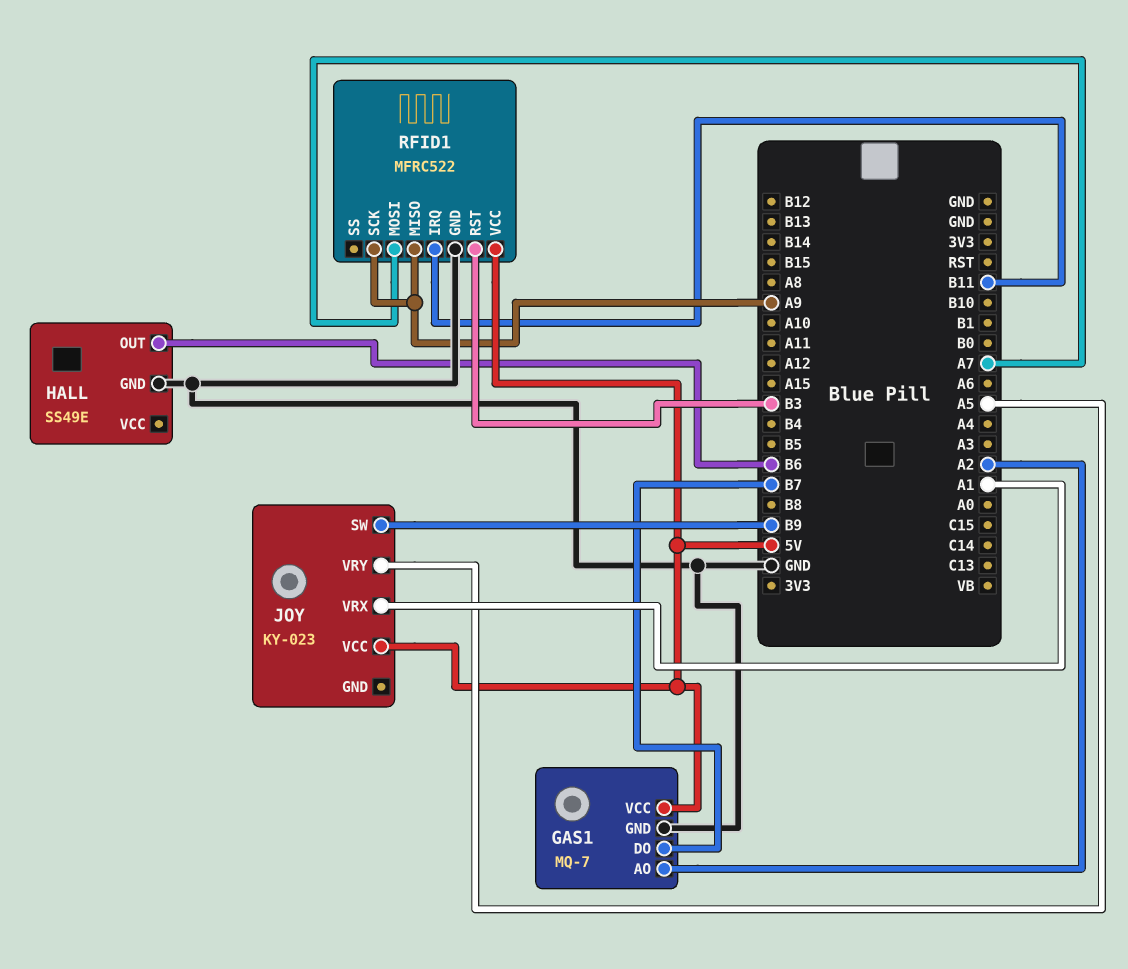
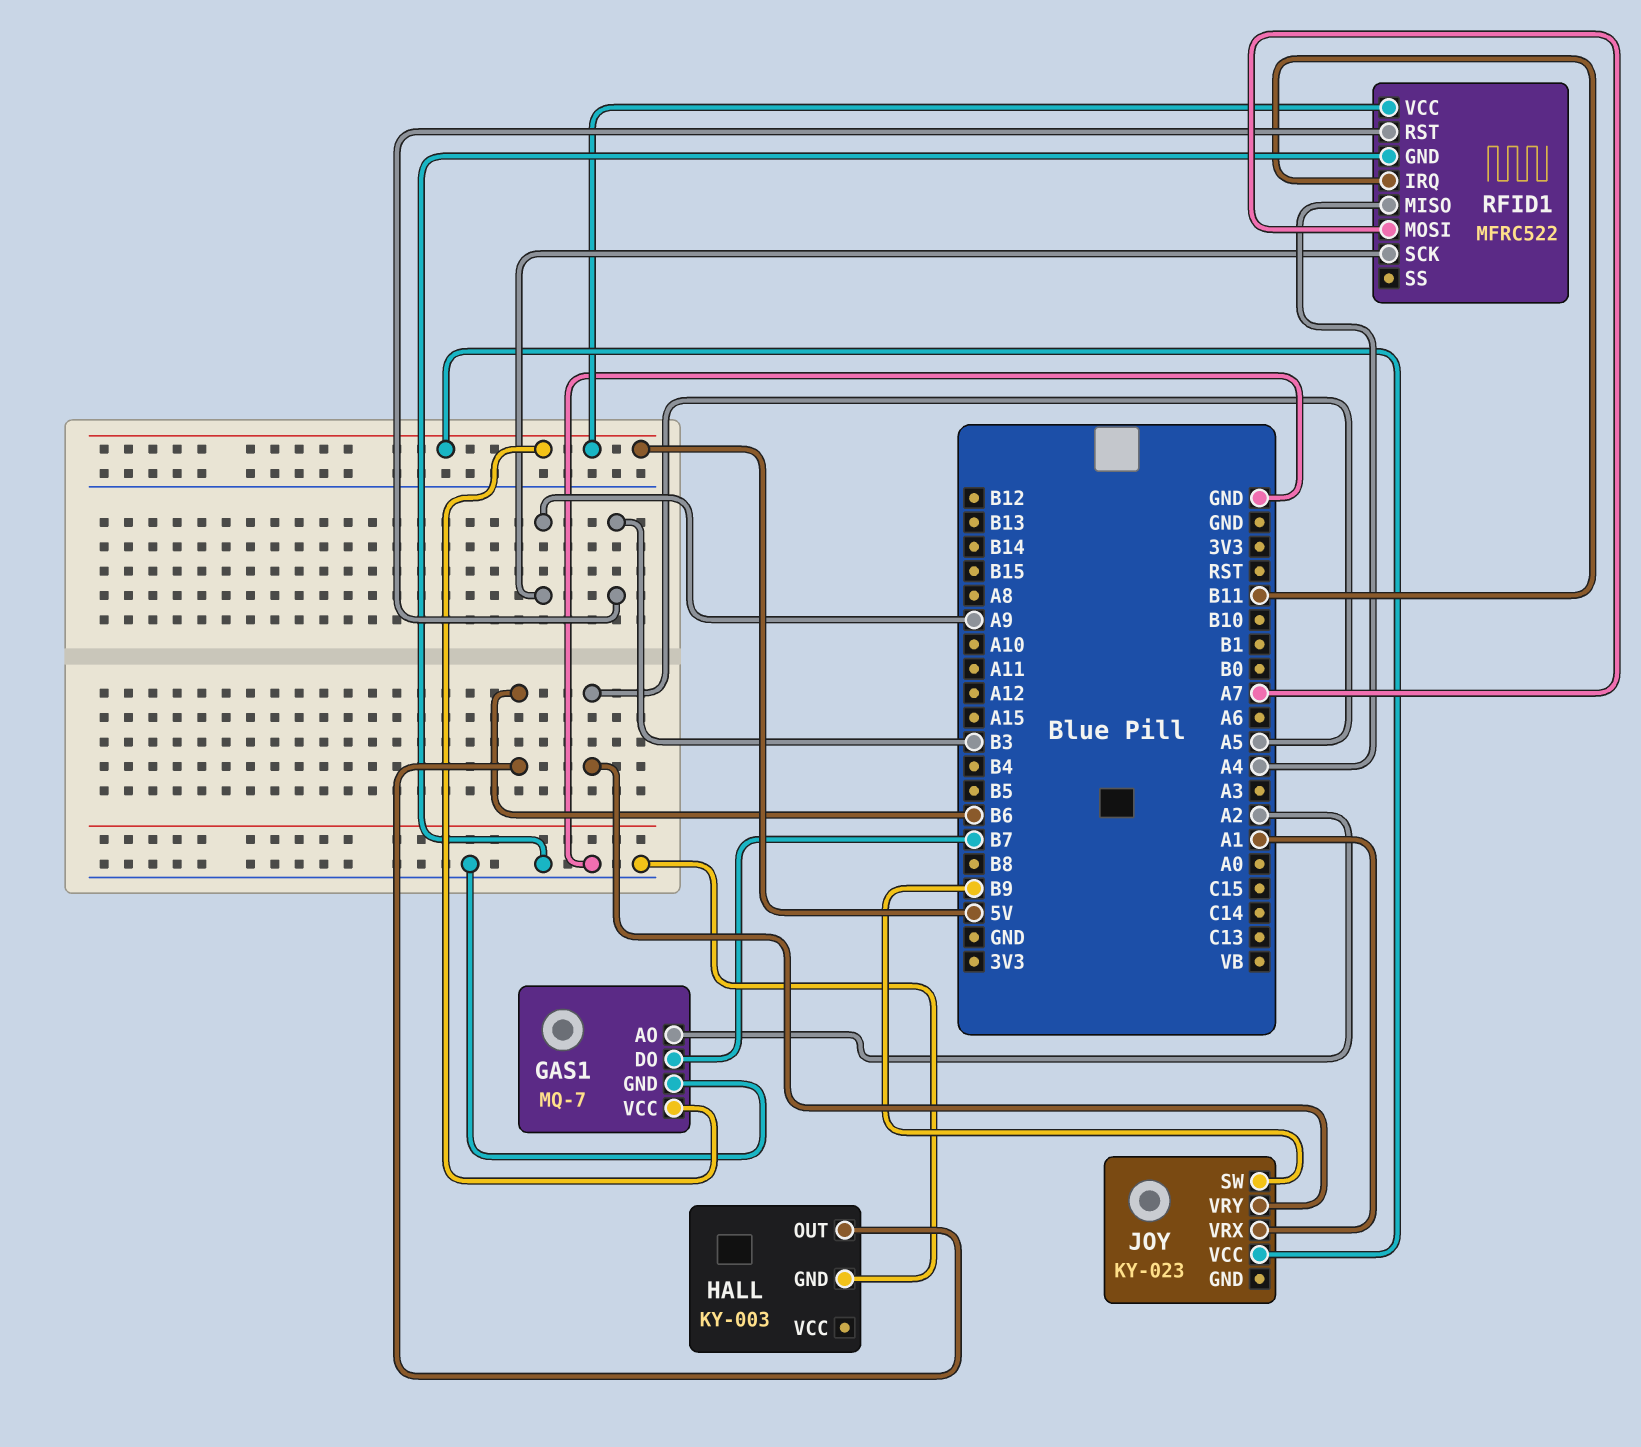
HALL: SS49E -> KY-003
RFID1 pin MISO: A9 -> A4

